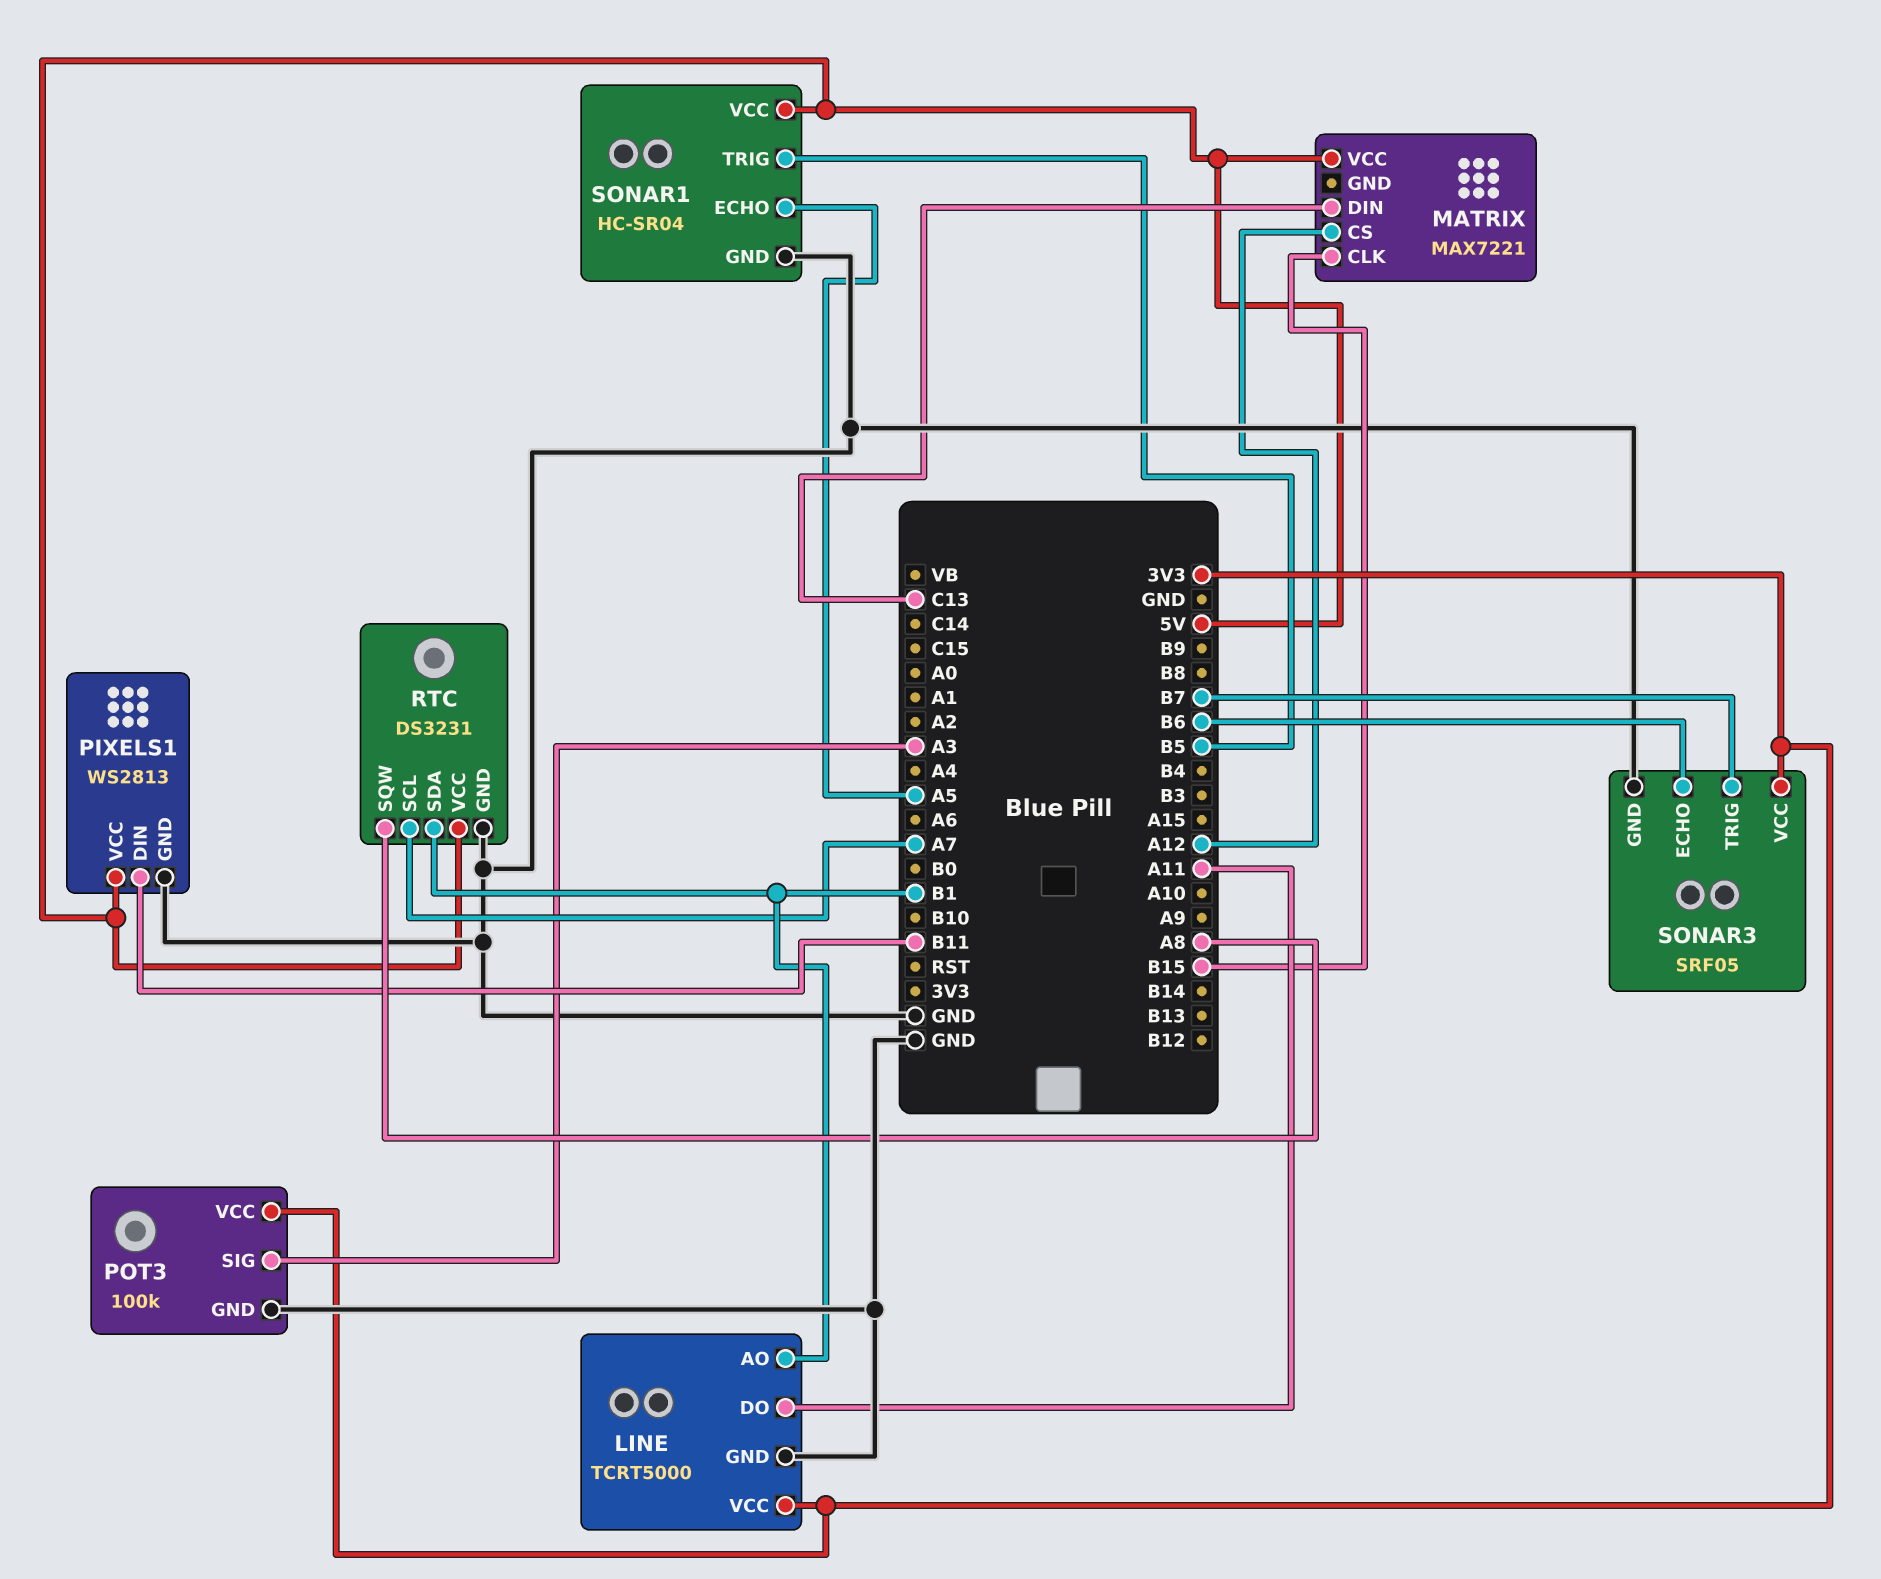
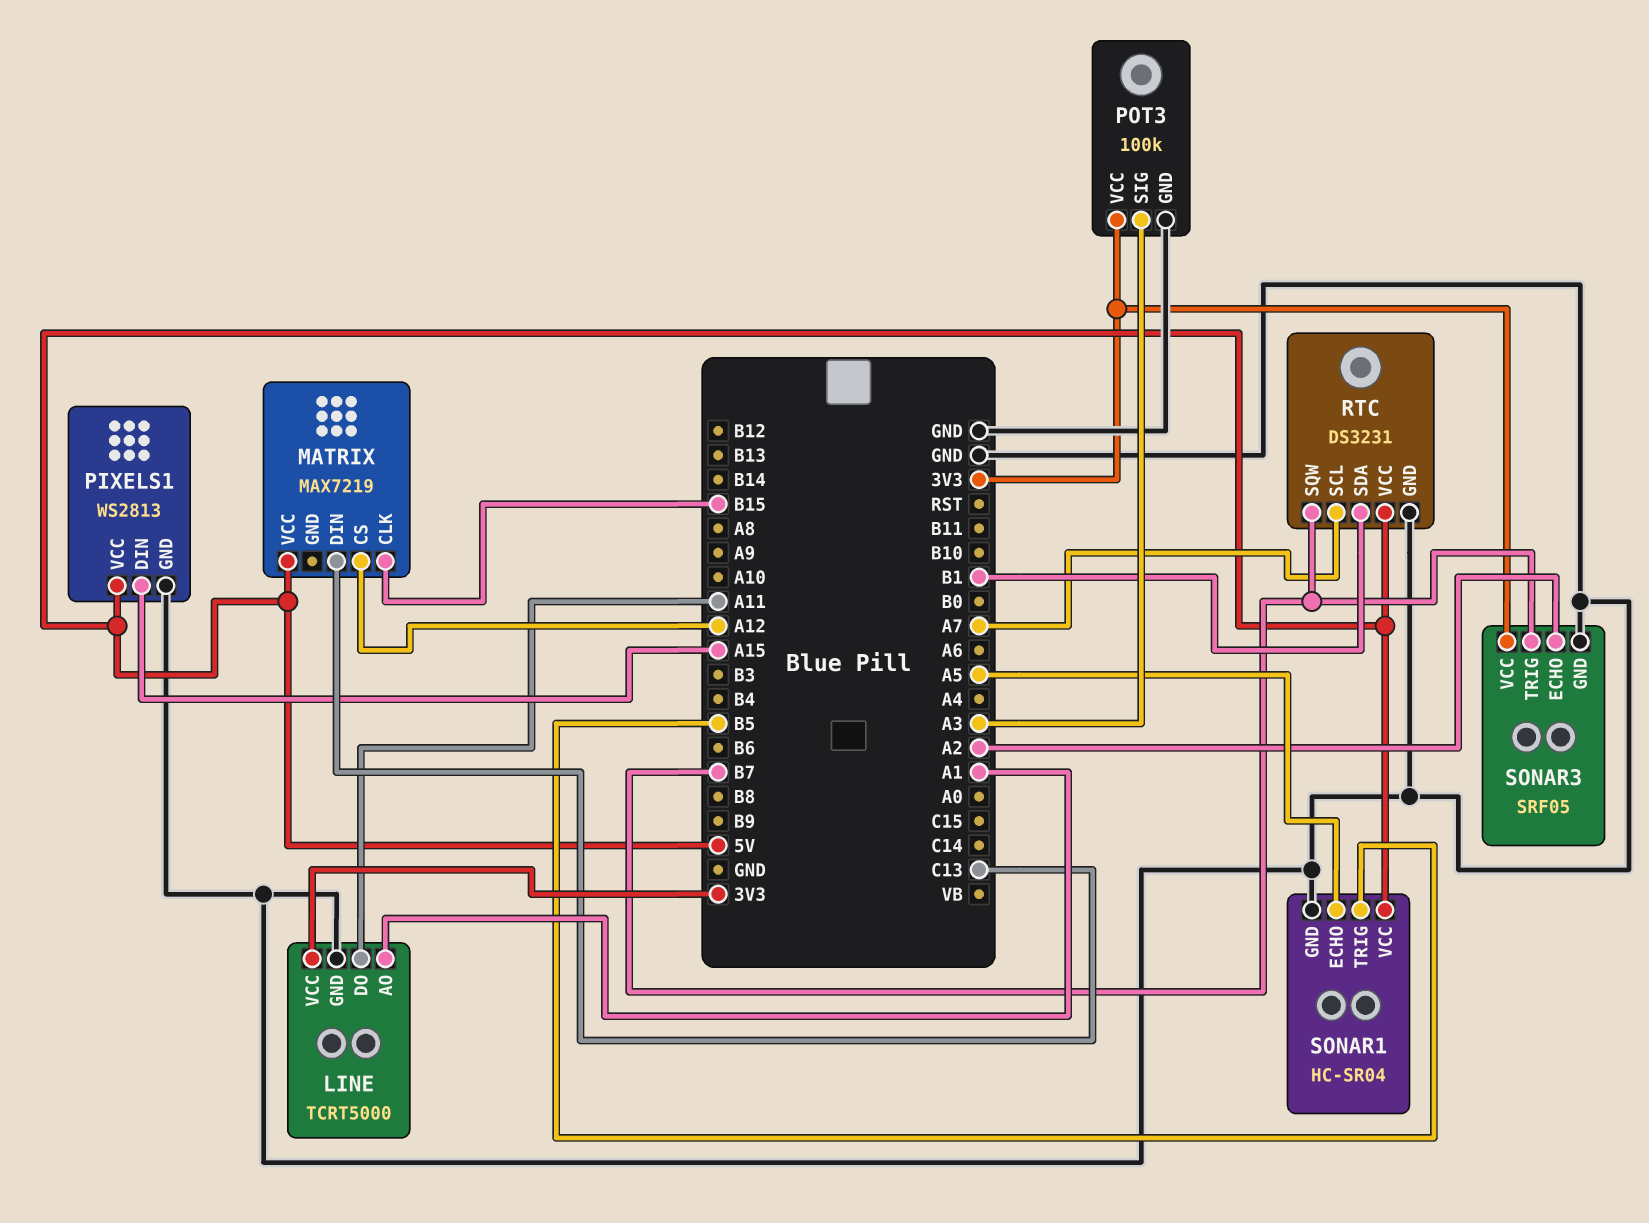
LINE pin AO: B1 -> A1
MATRIX: MAX7221 -> MAX7219
PIXELS1 pin DIN: B11 -> A15
RTC pin SQW: A8 -> B7
SONAR3 pin ECHO: B6 -> A2

